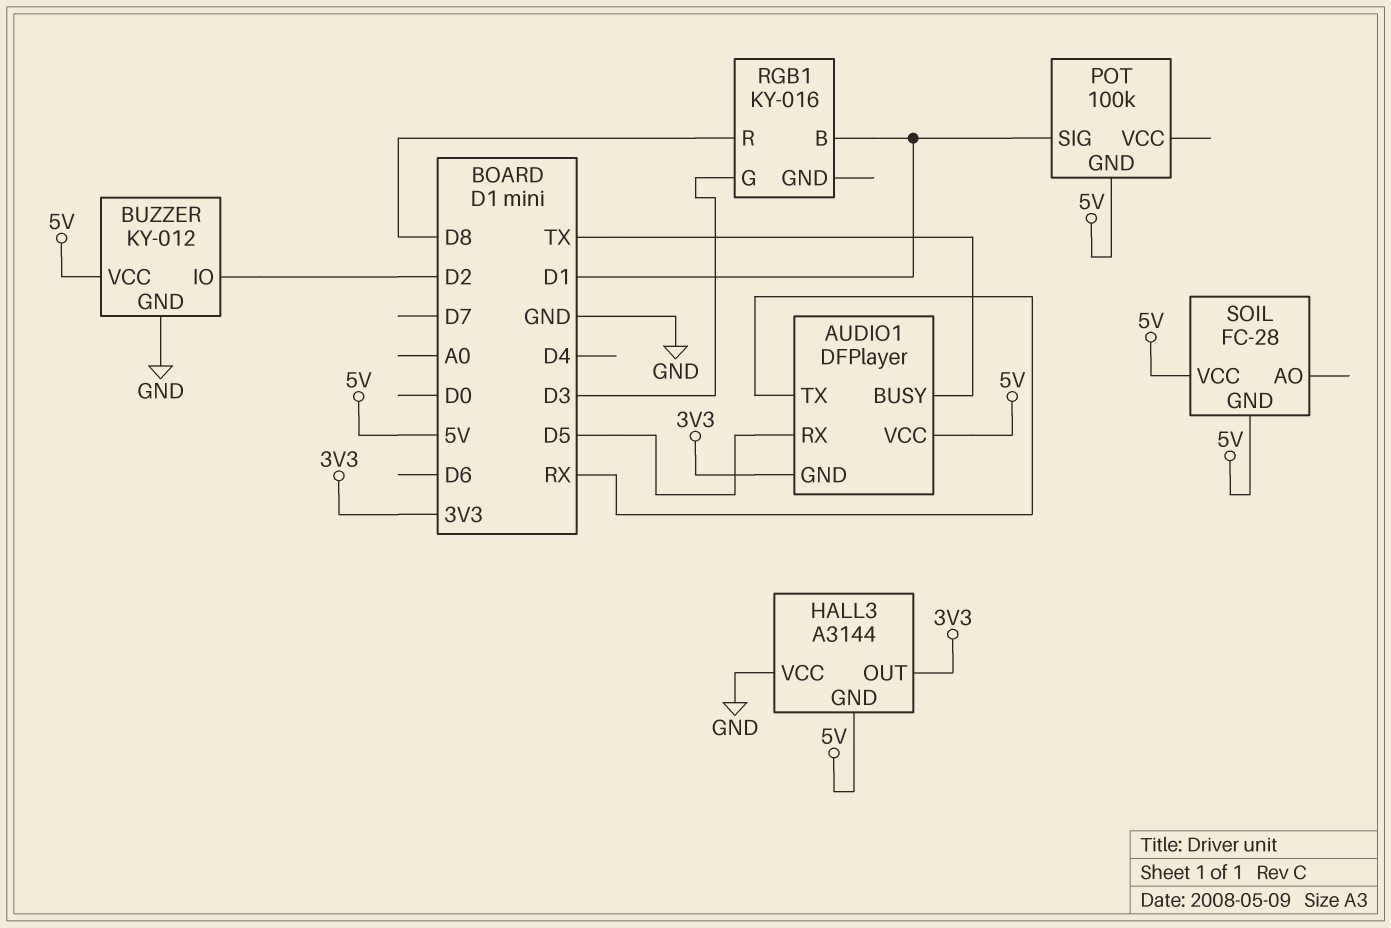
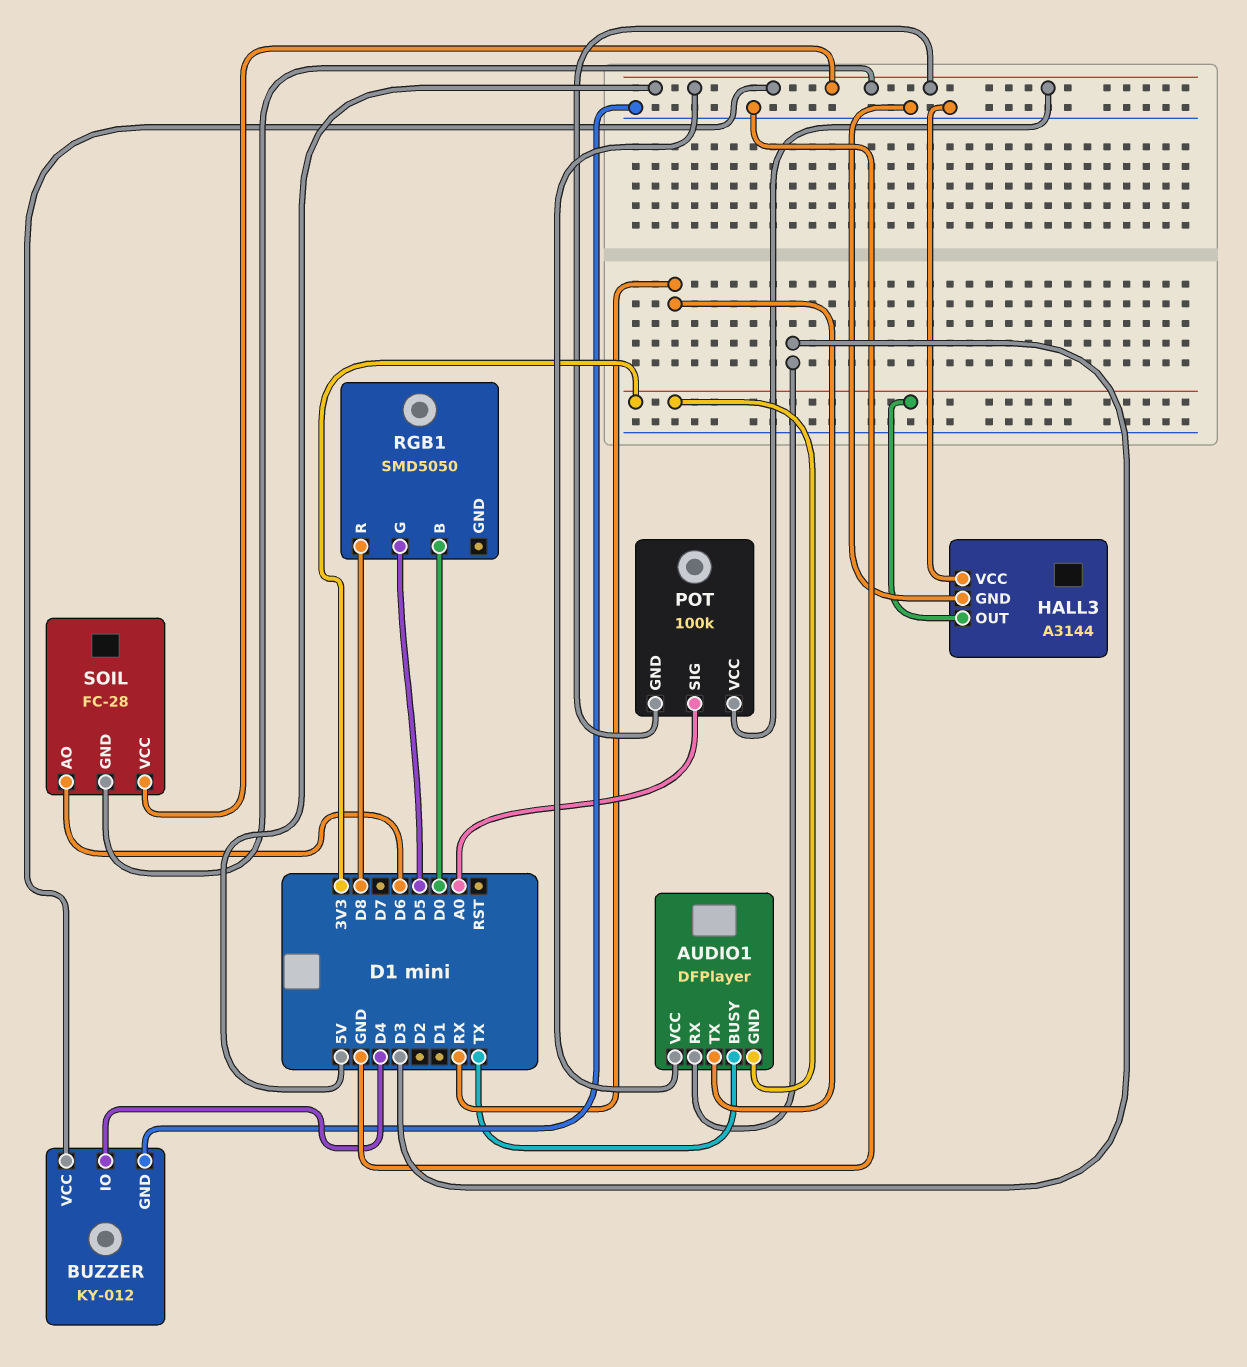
AUDIO1 pin RX: D5 -> D3
BUZZER pin IO: D2 -> D4
HALL3 pin GND: 5V -> GND
POT pin SIG: D1 -> A0
POT pin VCC: none -> 5V
RGB1: KY-016 -> SMD5050
RGB1 pin B: D1 -> D0
RGB1 pin G: D3 -> D5
SOIL pin AO: none -> D6

